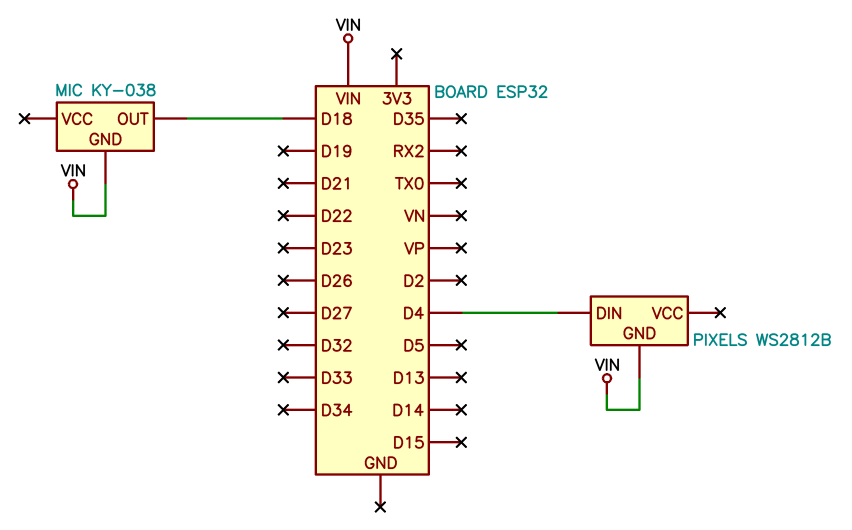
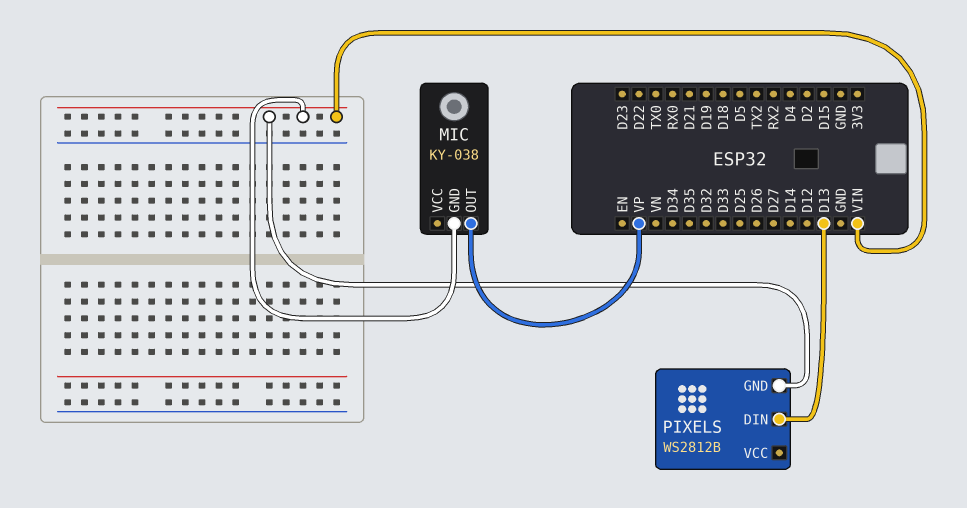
MIC pin OUT: D18 -> VP
PIXELS pin DIN: D4 -> D13

